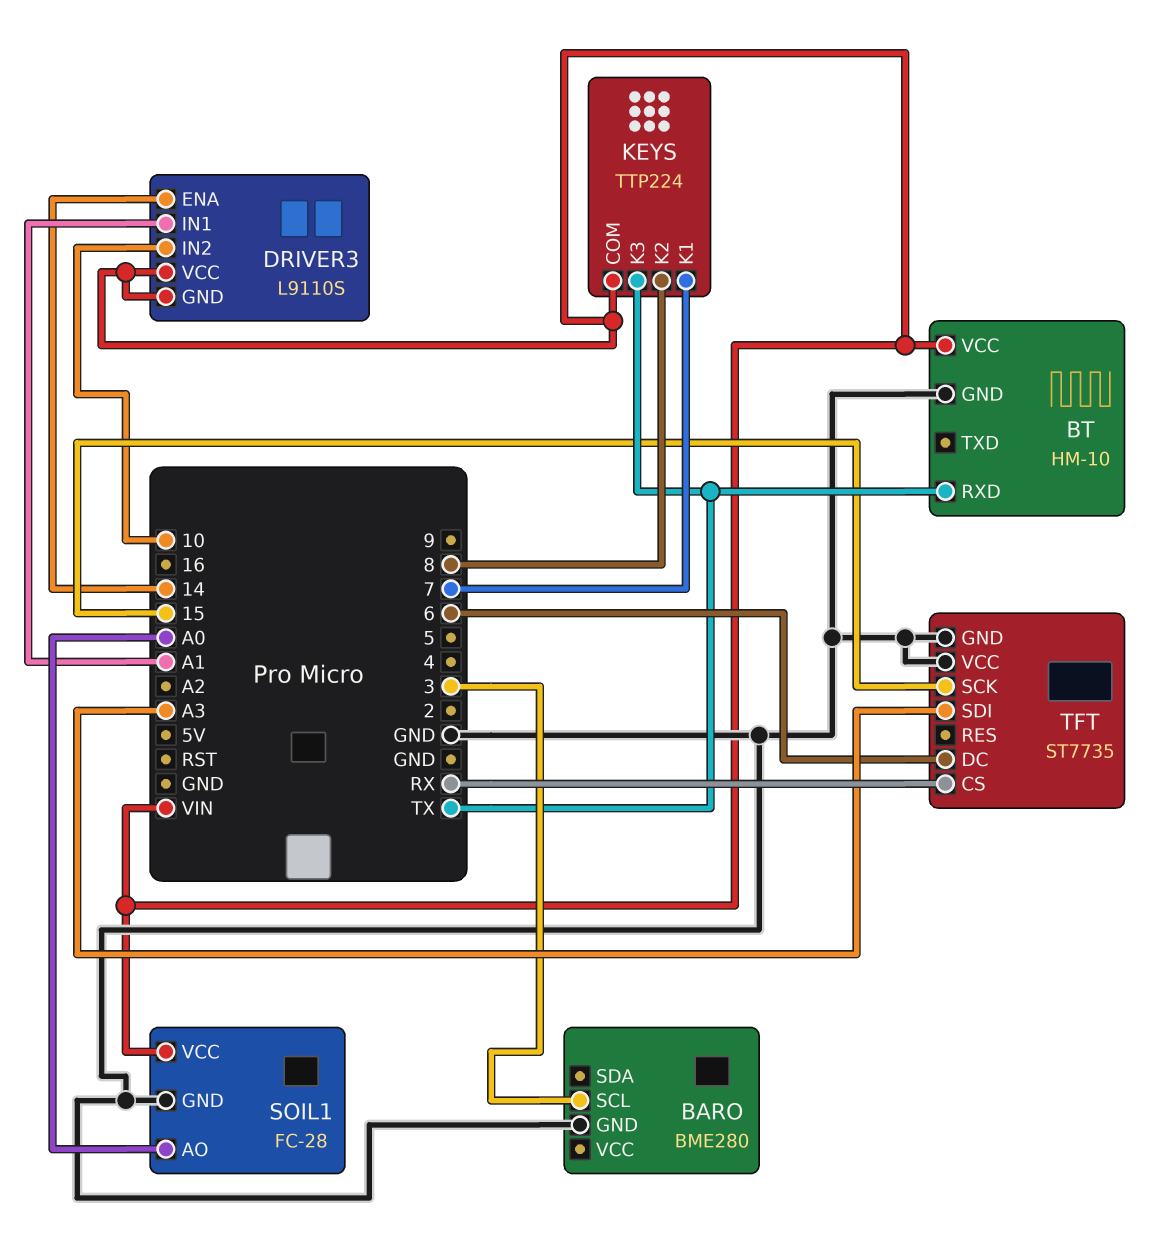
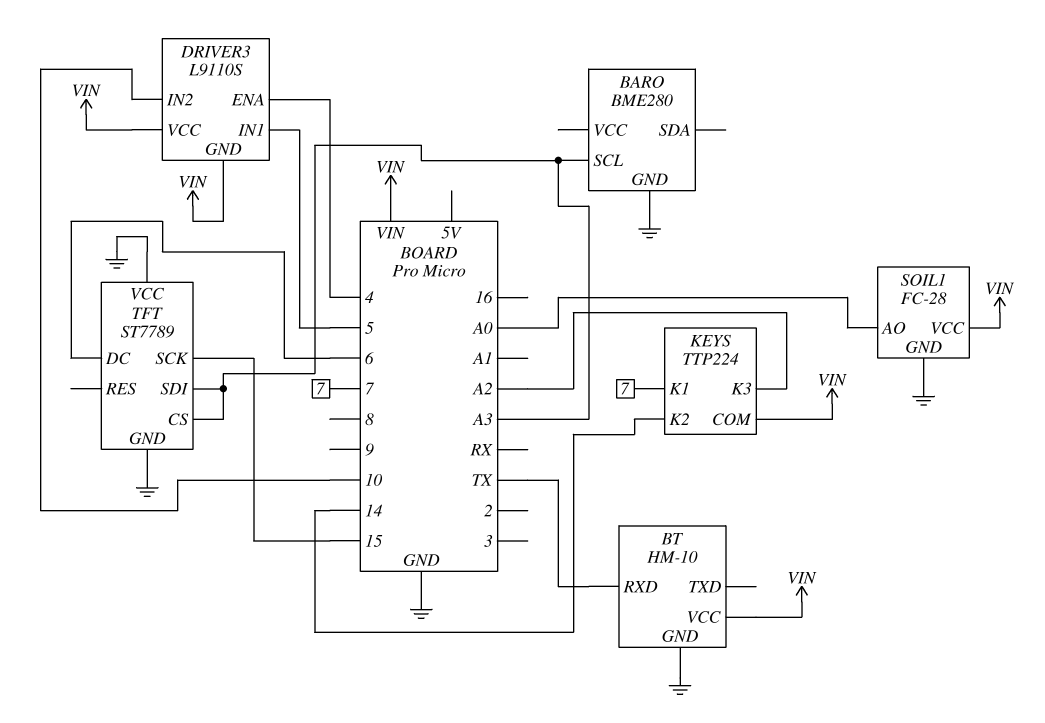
BARO pin SCL: 3 -> A3
DRIVER3 pin ENA: 14 -> 4
DRIVER3 pin IN1: A1 -> 5
KEYS pin K2: 8 -> 14
KEYS pin K3: TX -> A2
TFT: ST7735 -> ST7789
TFT pin CS: RX -> A3

